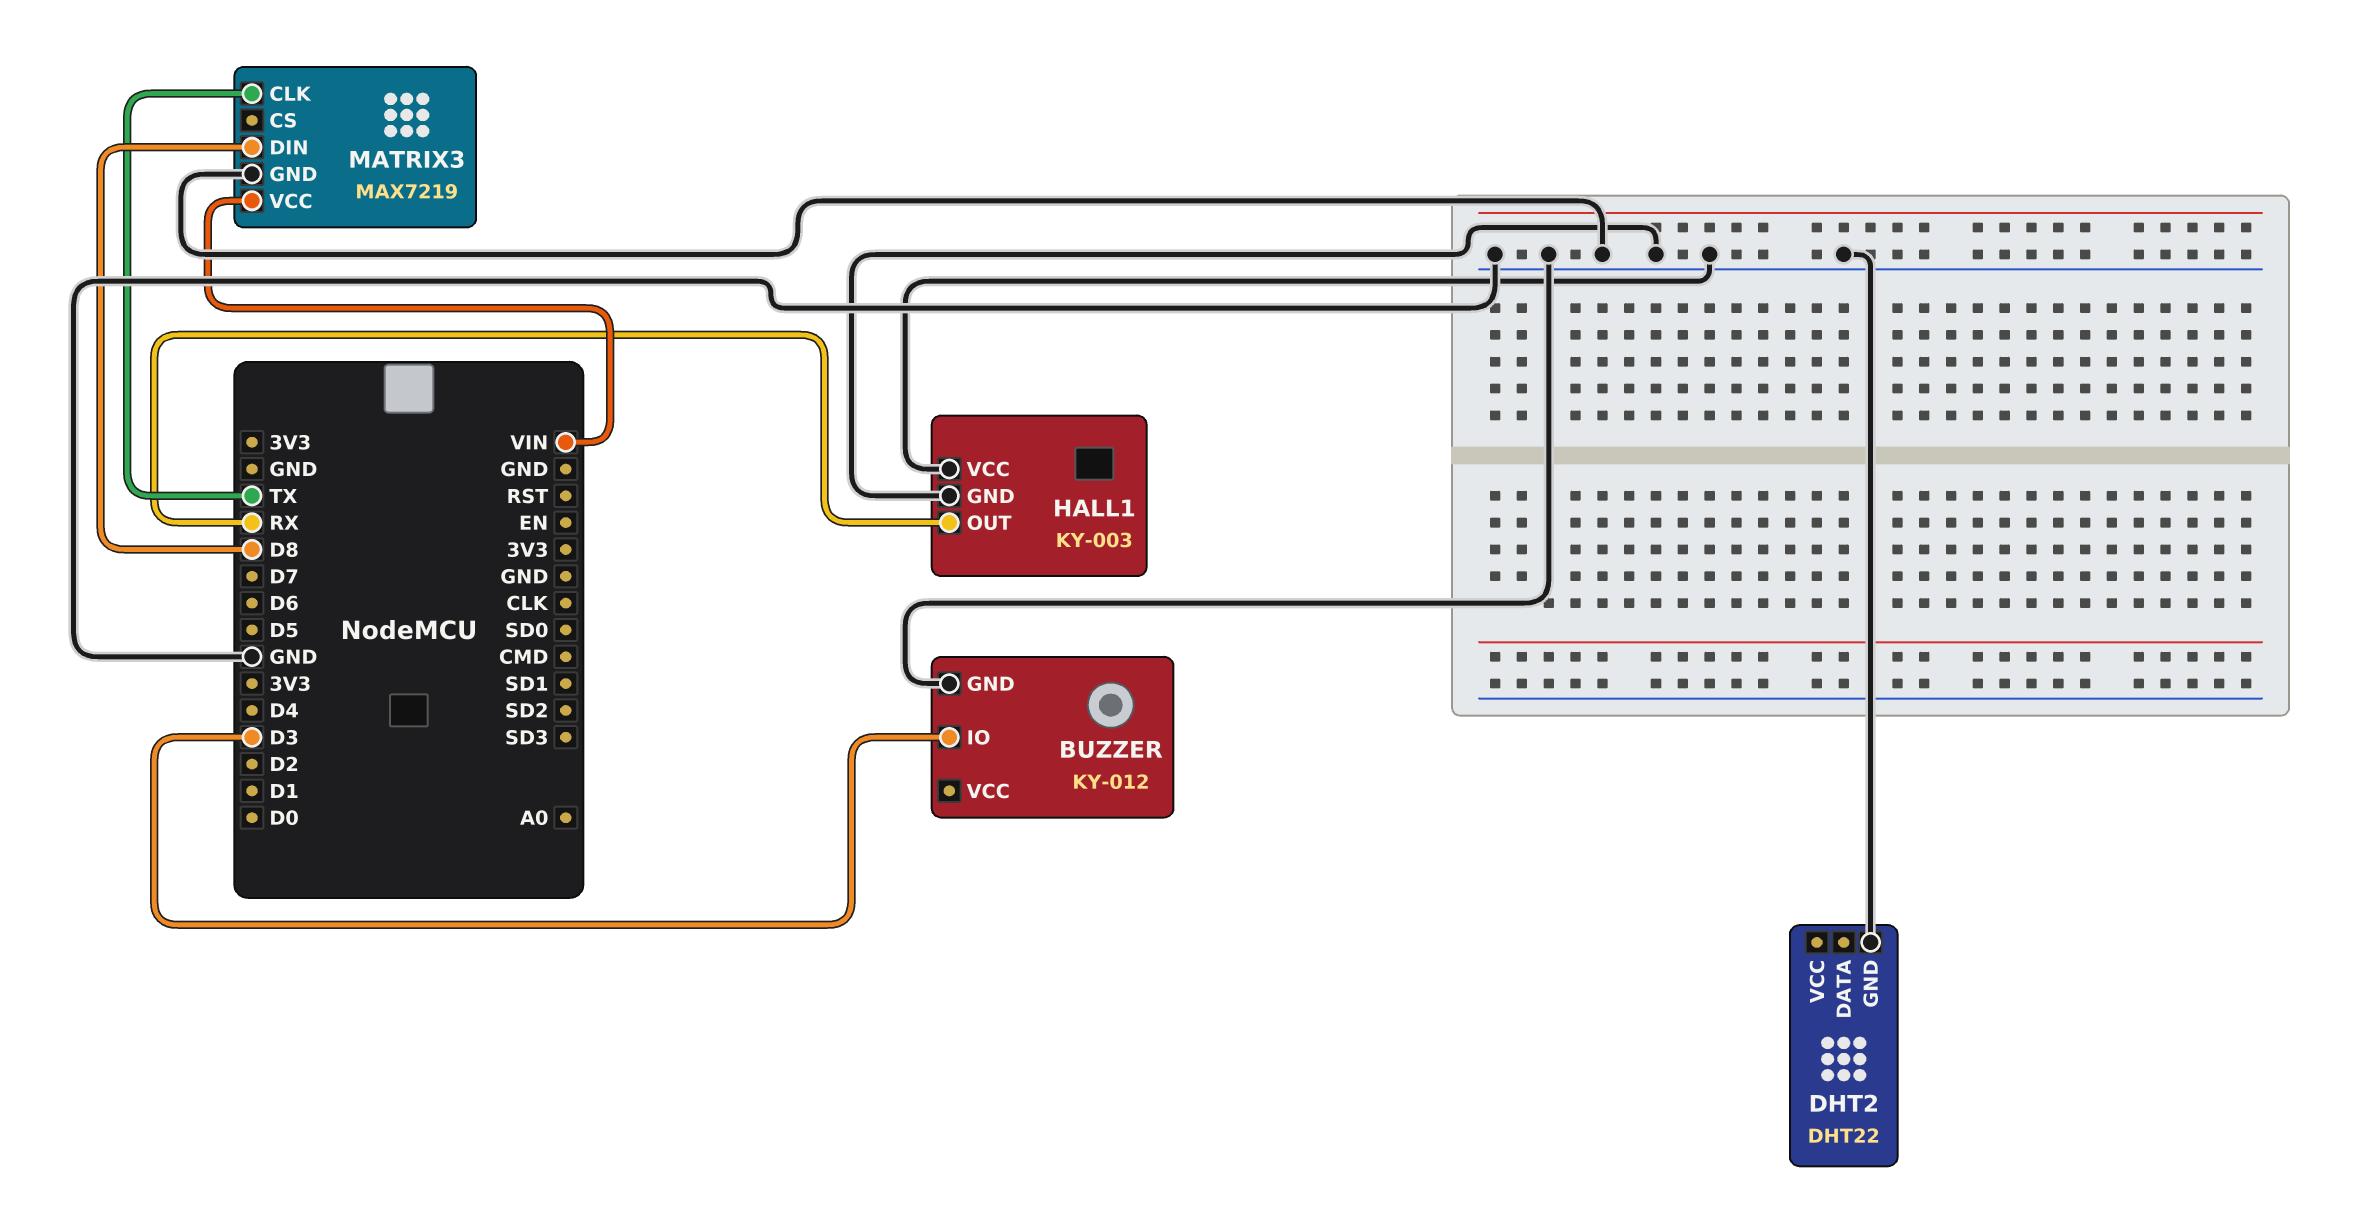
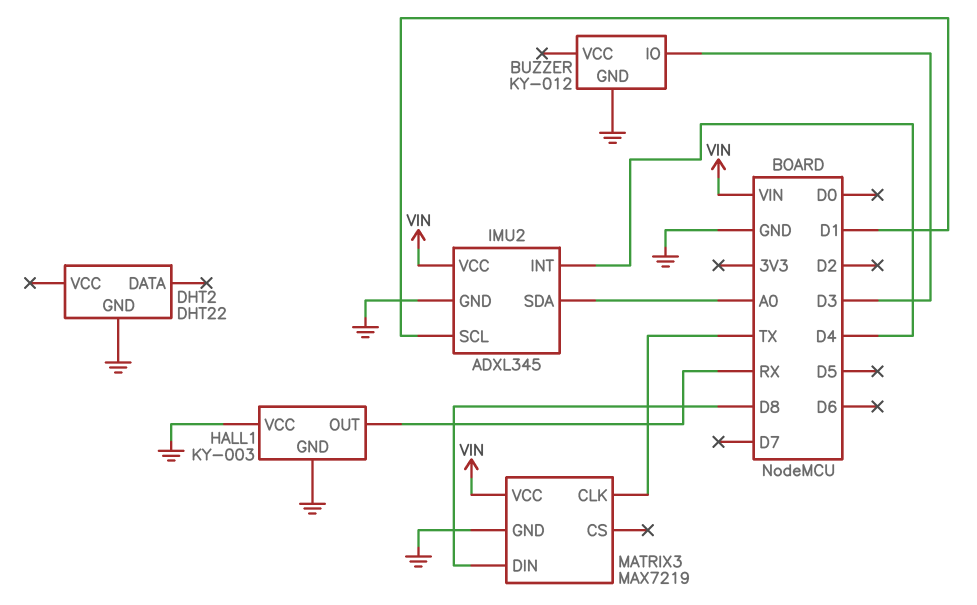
IMU2: none -> ADXL345
IMU2 pin GND: none -> GND
IMU2 pin INT: none -> D4
IMU2 pin SCL: none -> D1
IMU2 pin SDA: none -> A0
IMU2 pin VCC: none -> VIN

